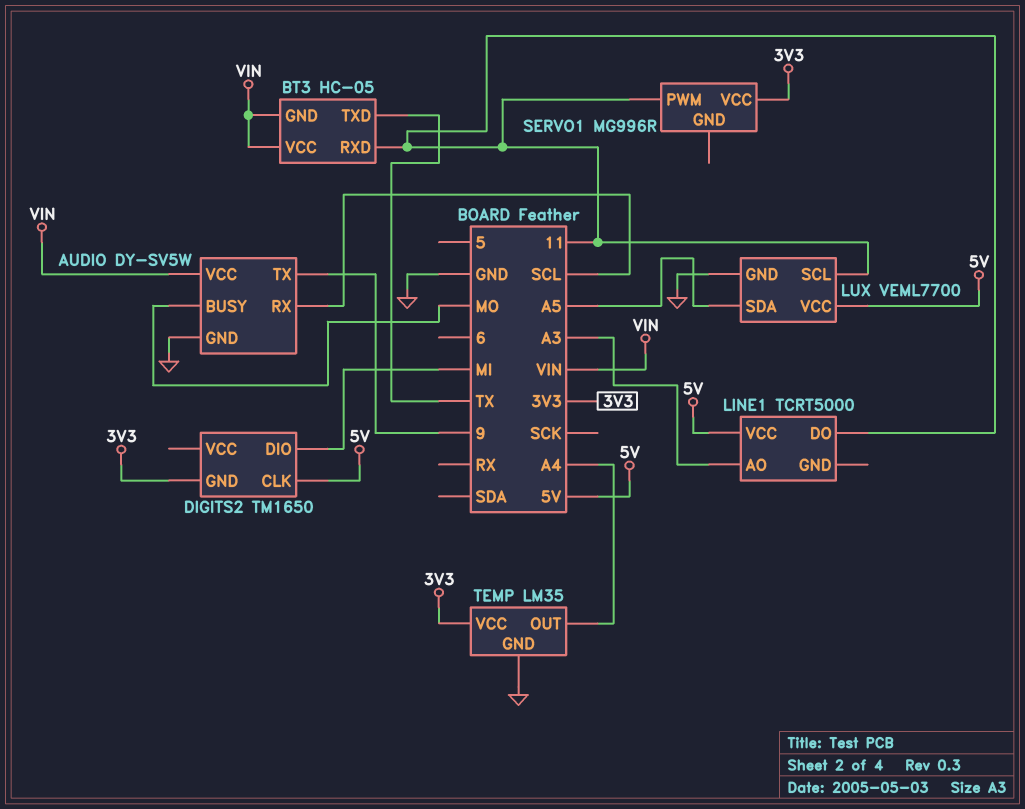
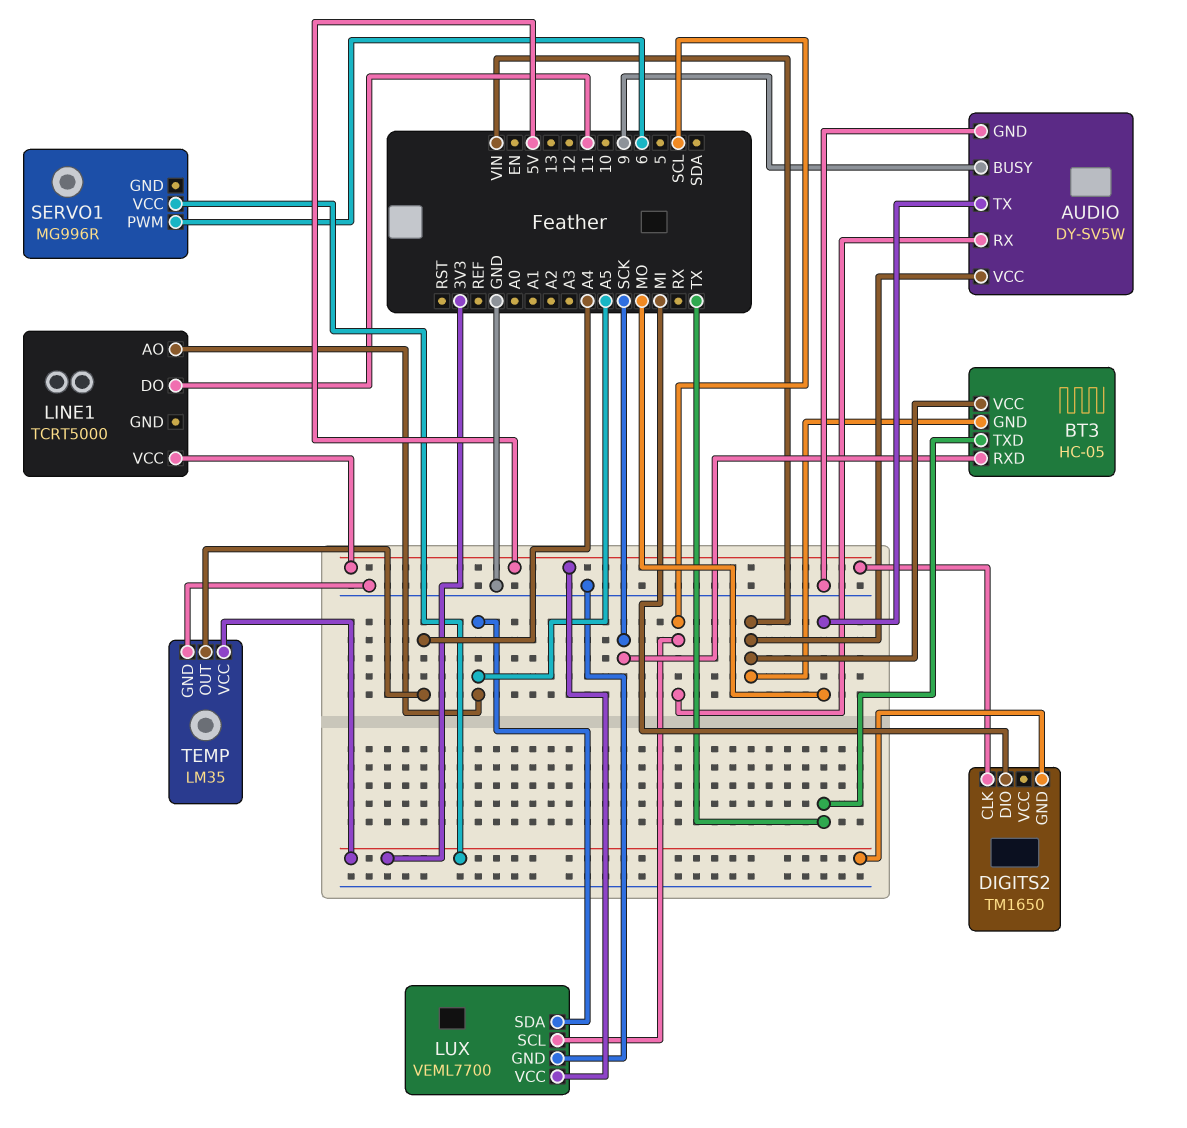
AUDIO pin BUSY: MO -> 9
AUDIO pin TX: 9 -> MO
BT3 pin RXD: 11 -> SCK
LINE1 pin AO: A3 -> A5
LUX pin SCL: 11 -> SCL
SERVO1 pin PWM: 11 -> 6

